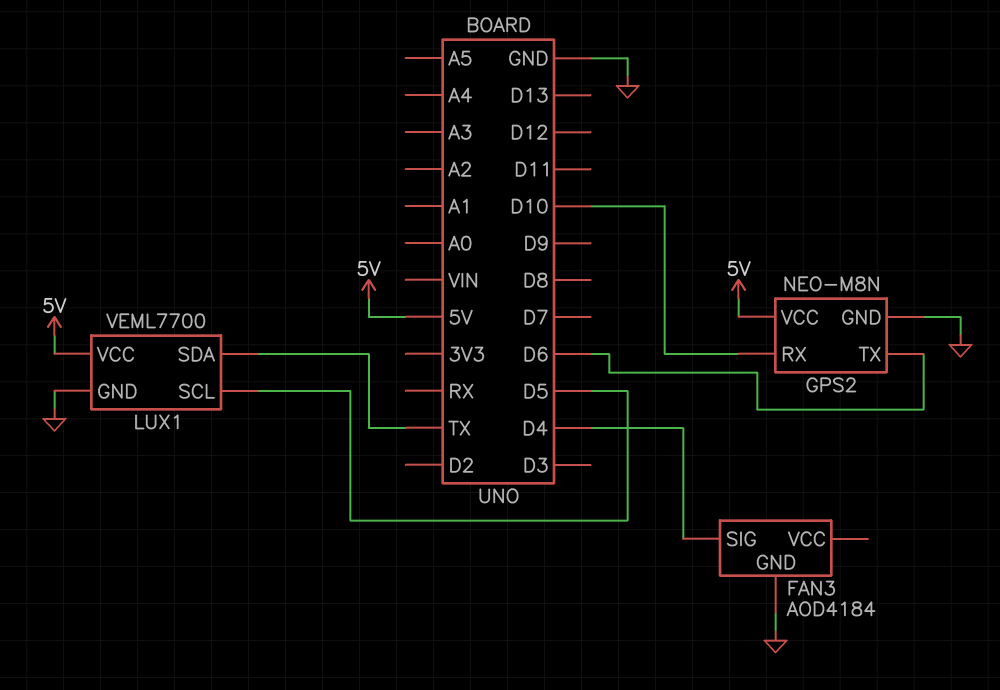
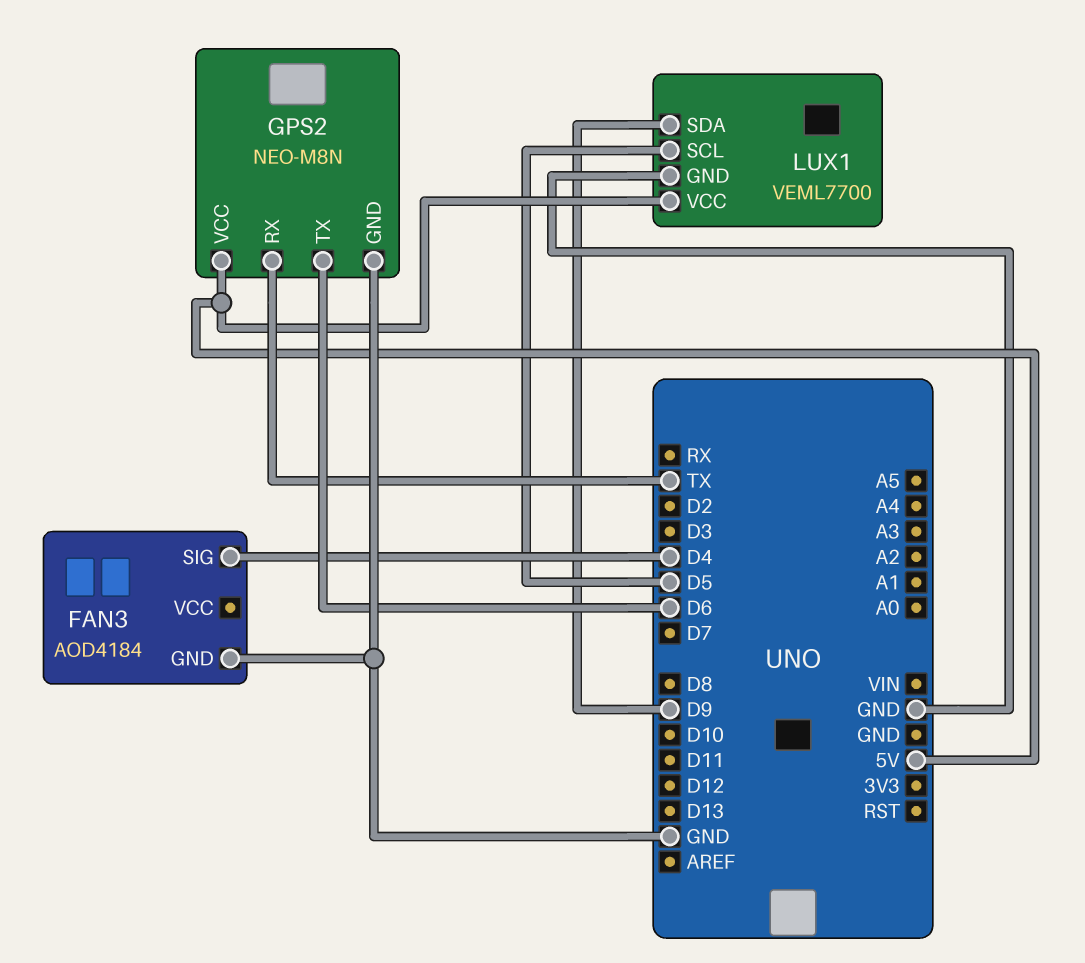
GPS2 pin RX: D10 -> TX
LUX1 pin SDA: TX -> D9

